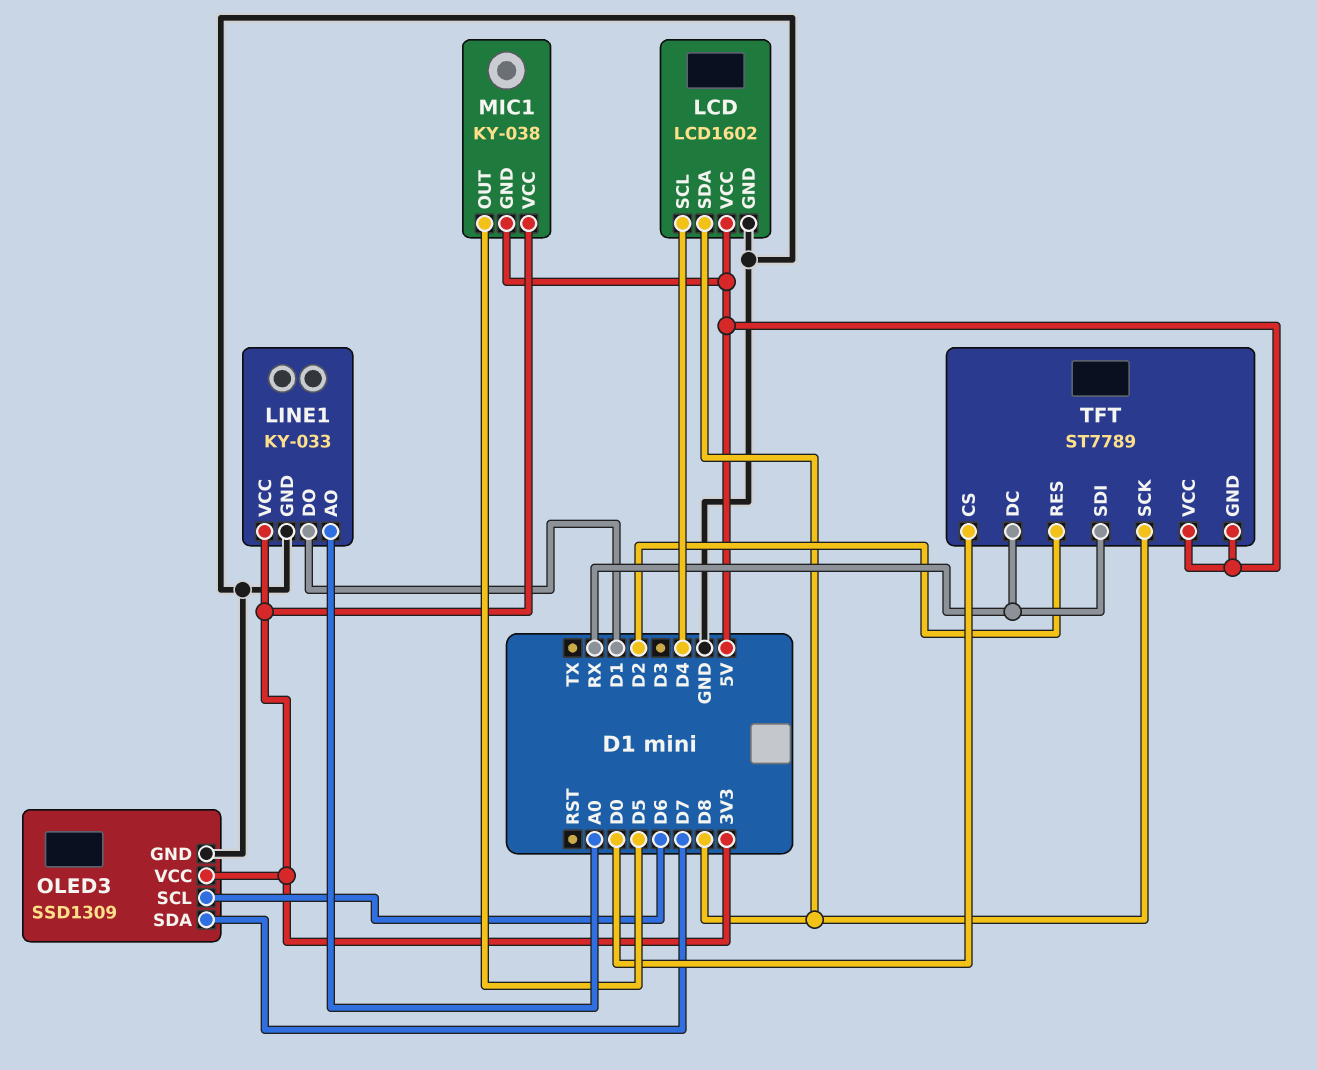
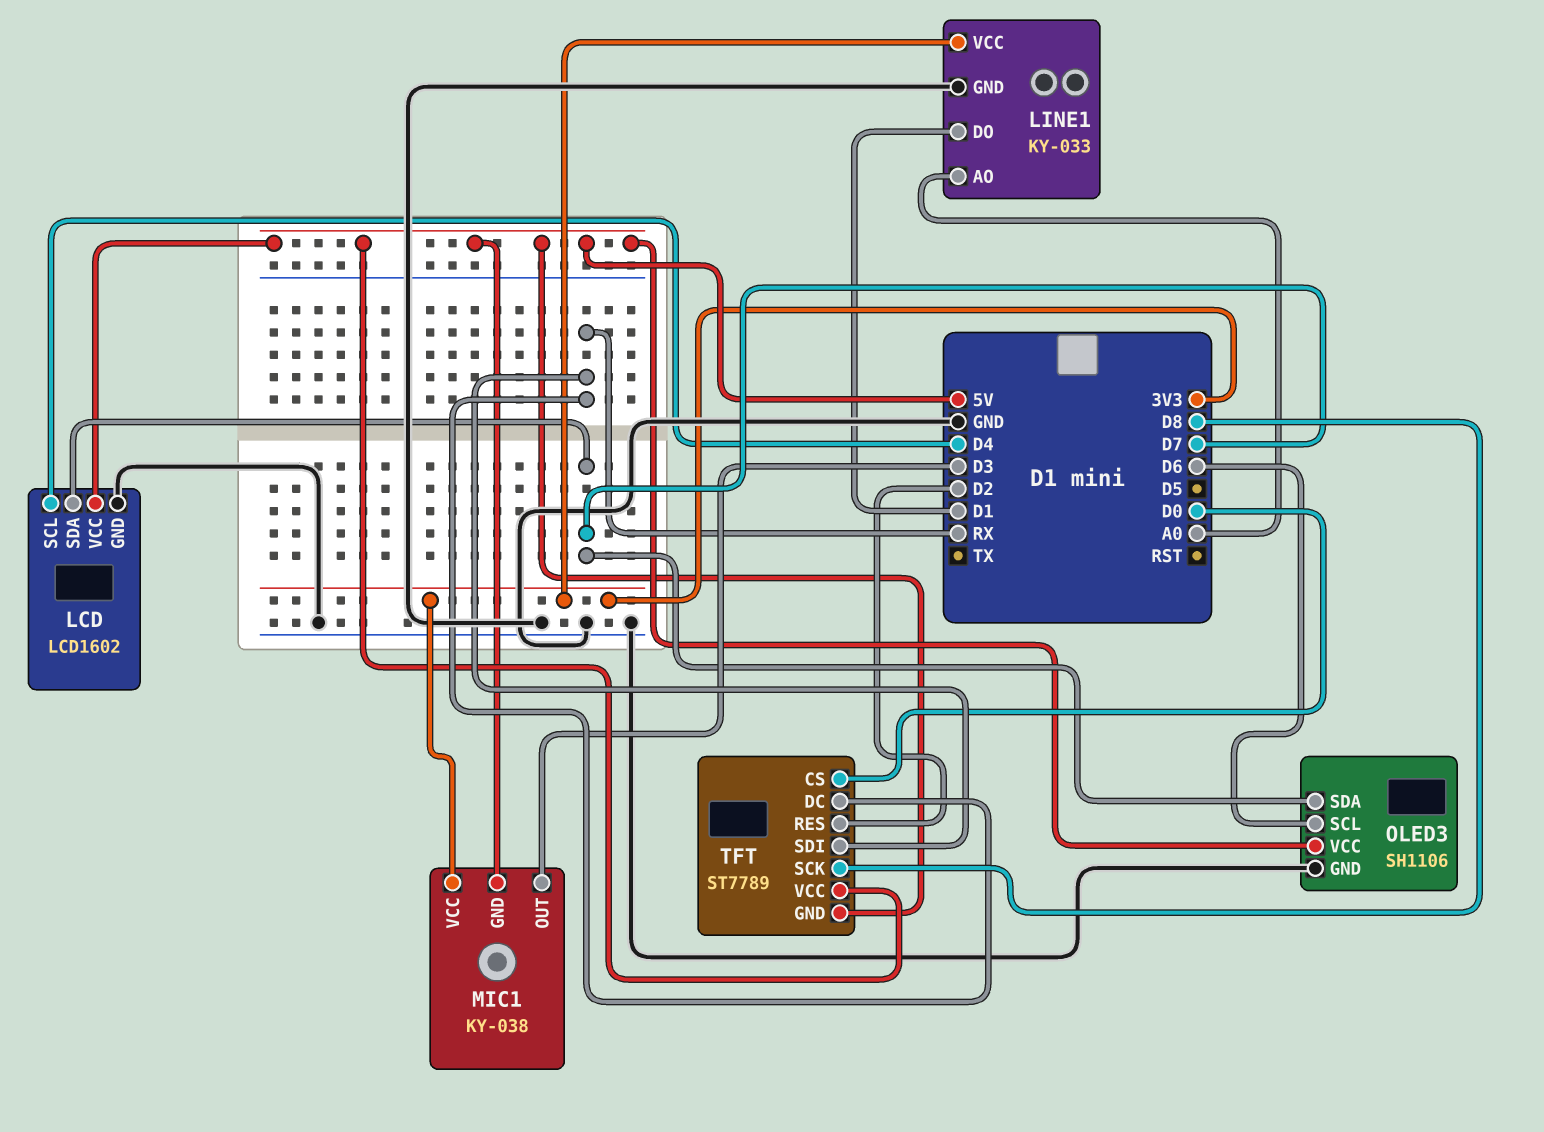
LCD pin SDA: D8 -> D7
MIC1 pin OUT: D5 -> D3
OLED3: SSD1309 -> SH1106
OLED3 pin VCC: 3V3 -> 5V

